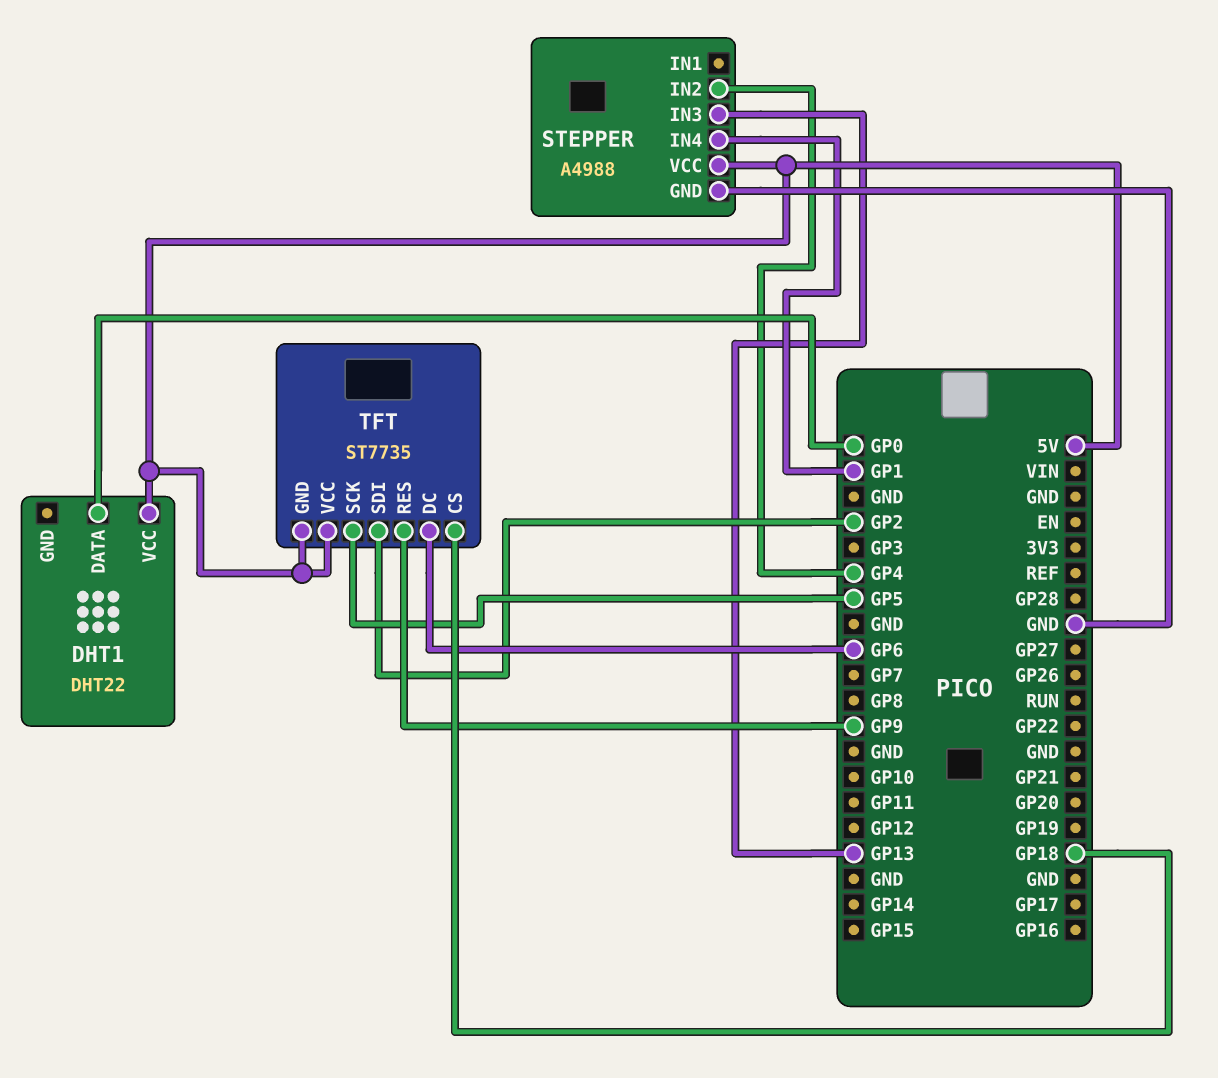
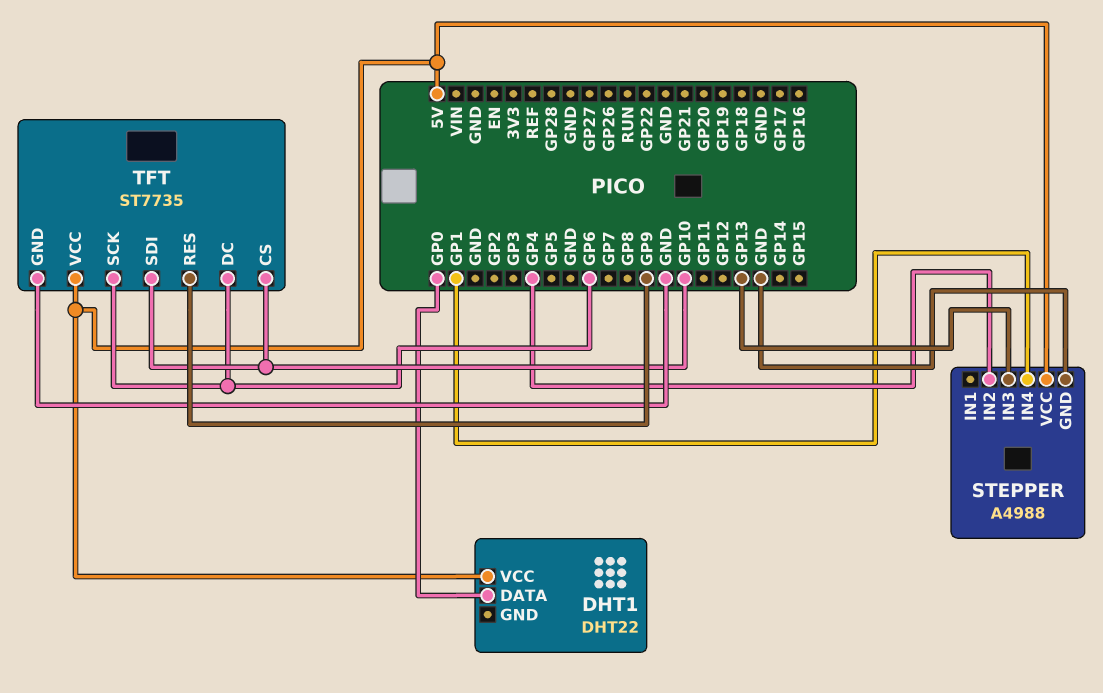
TFT pin CS: GP18 -> GP10
TFT pin GND: 5V -> GND
TFT pin SCK: GP5 -> GP6
TFT pin SDI: GP2 -> GP10

